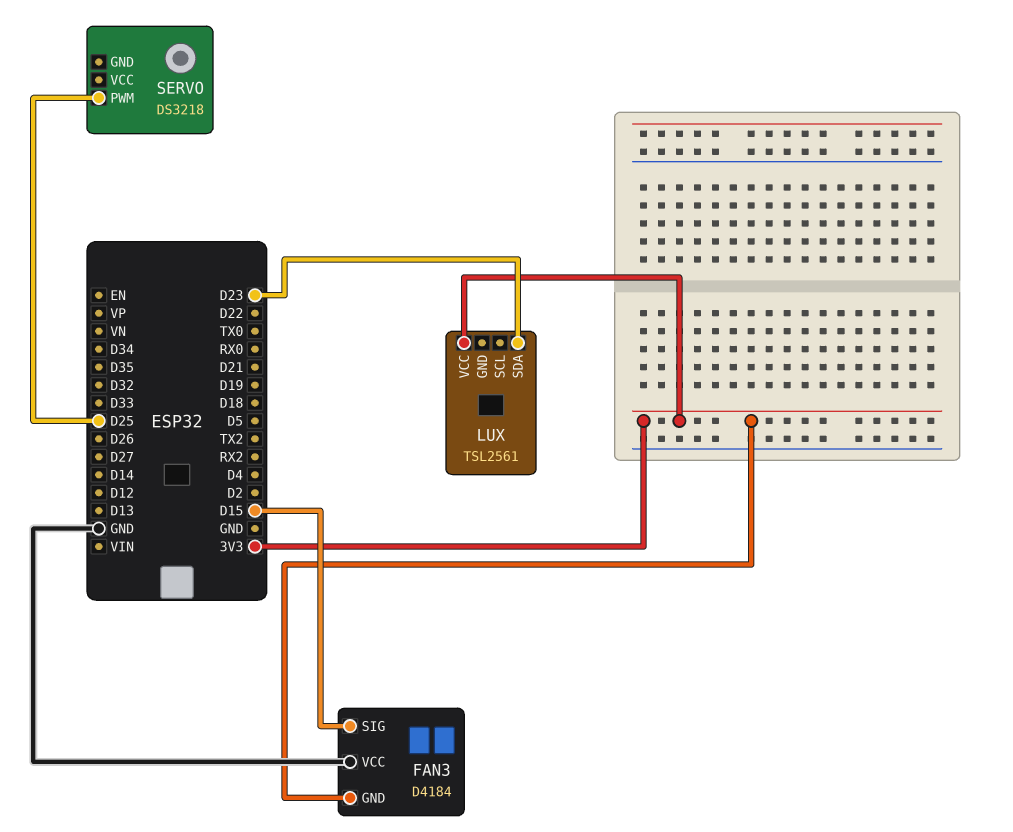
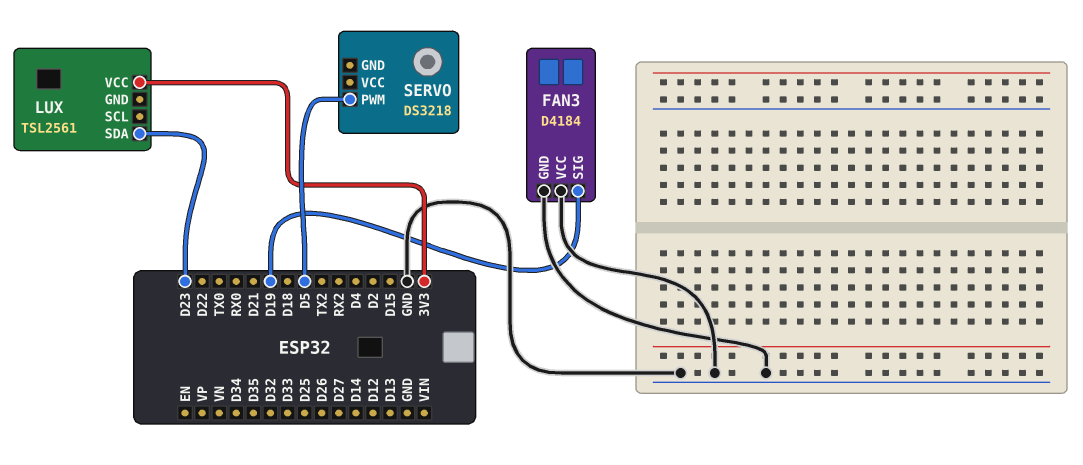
FAN3 pin GND: 3V3 -> GND
FAN3 pin SIG: D15 -> D19
SERVO pin PWM: D25 -> D5

